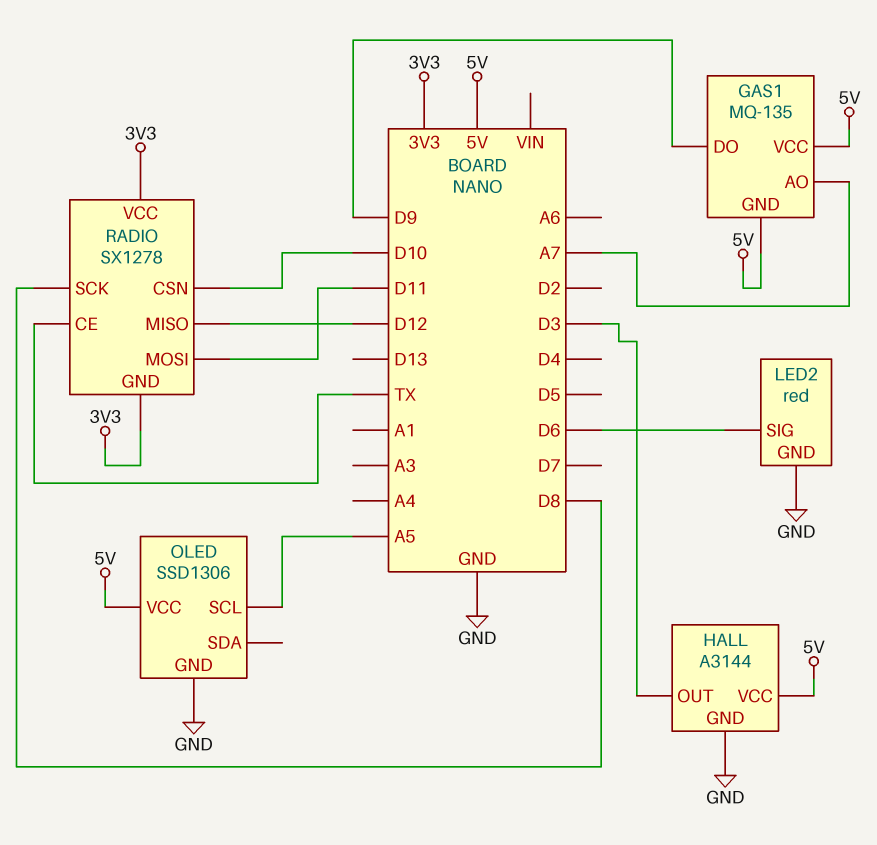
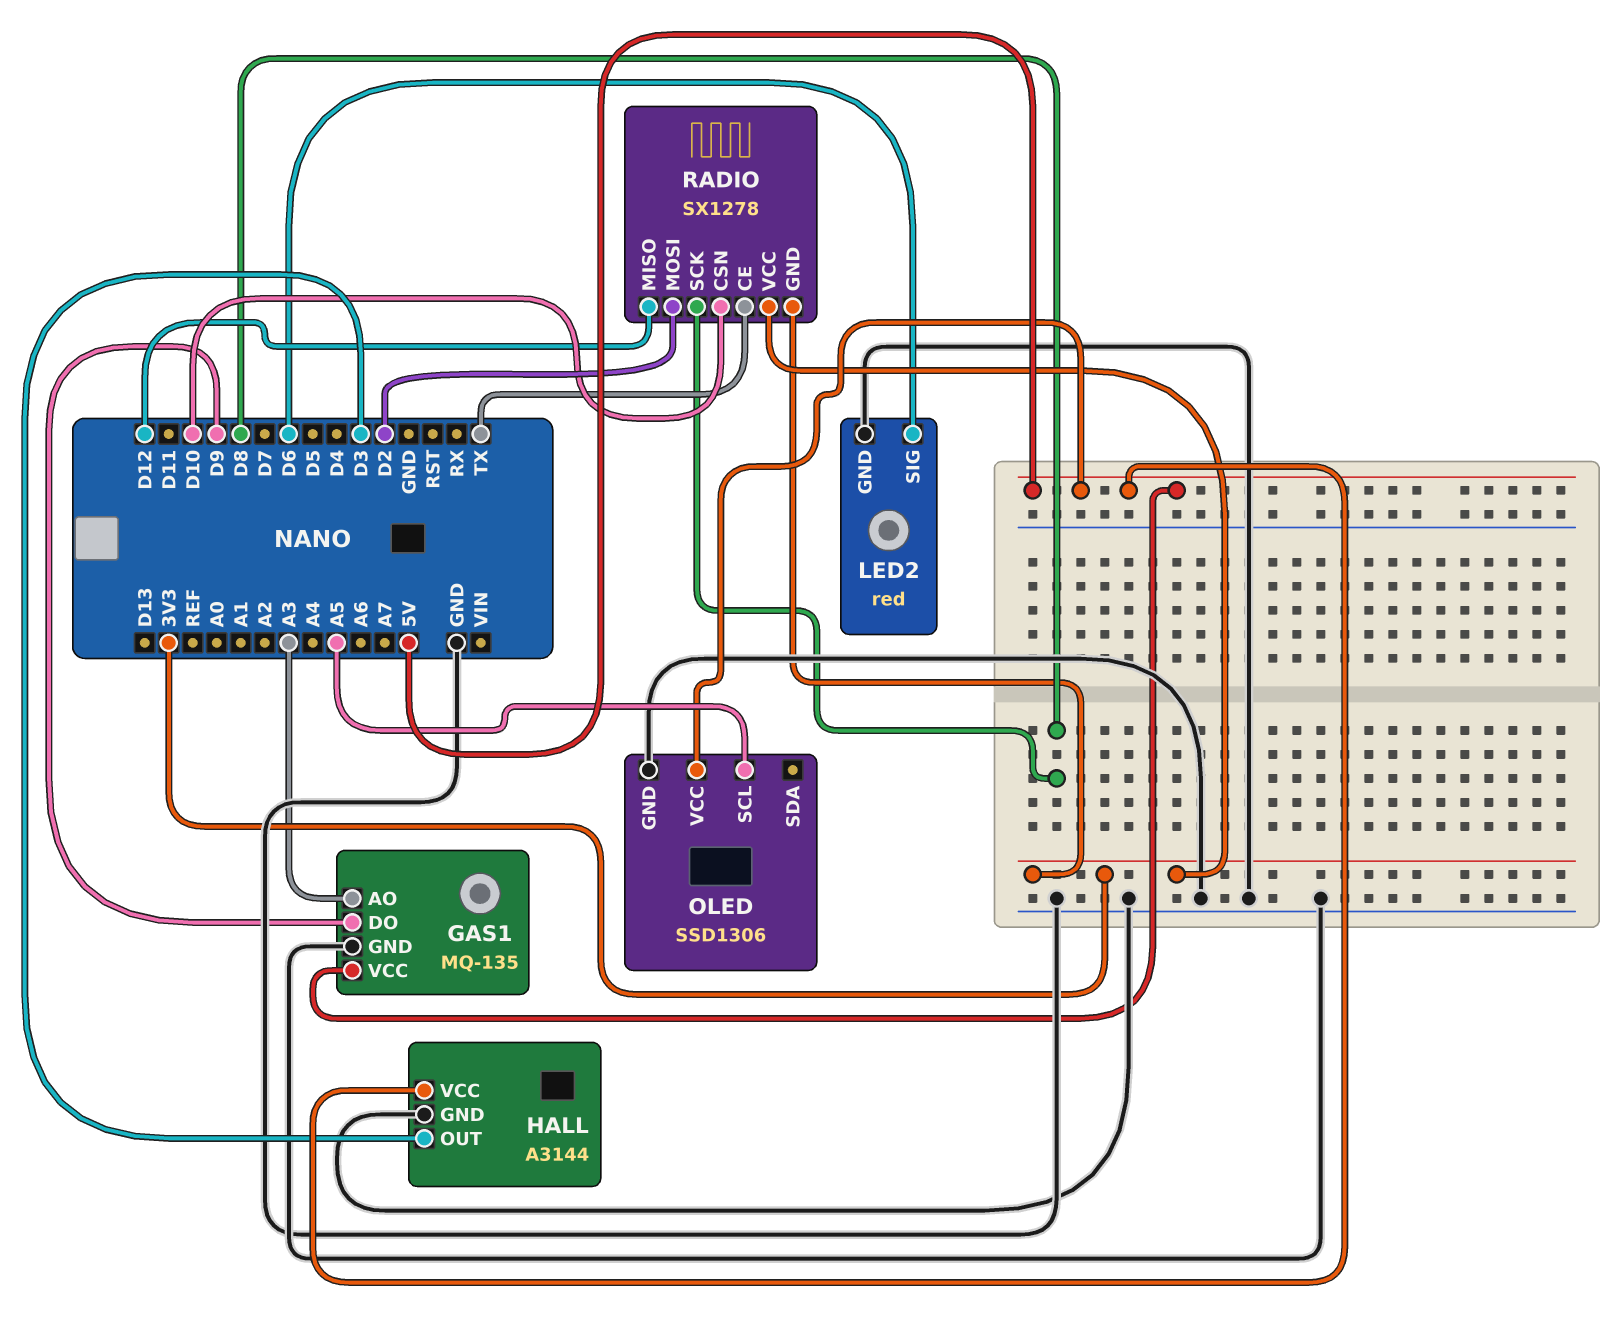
GAS1 pin AO: A7 -> A3
GAS1 pin GND: 5V -> GND
RADIO pin MOSI: D11 -> D2

